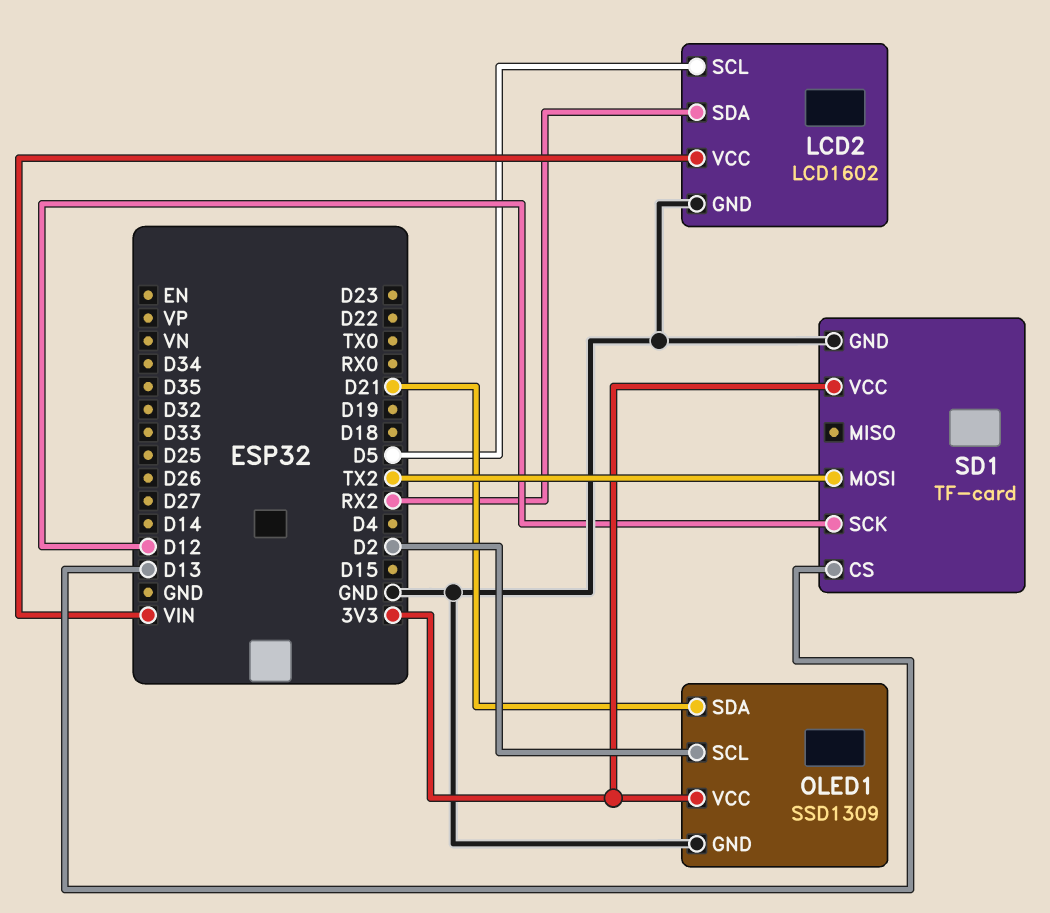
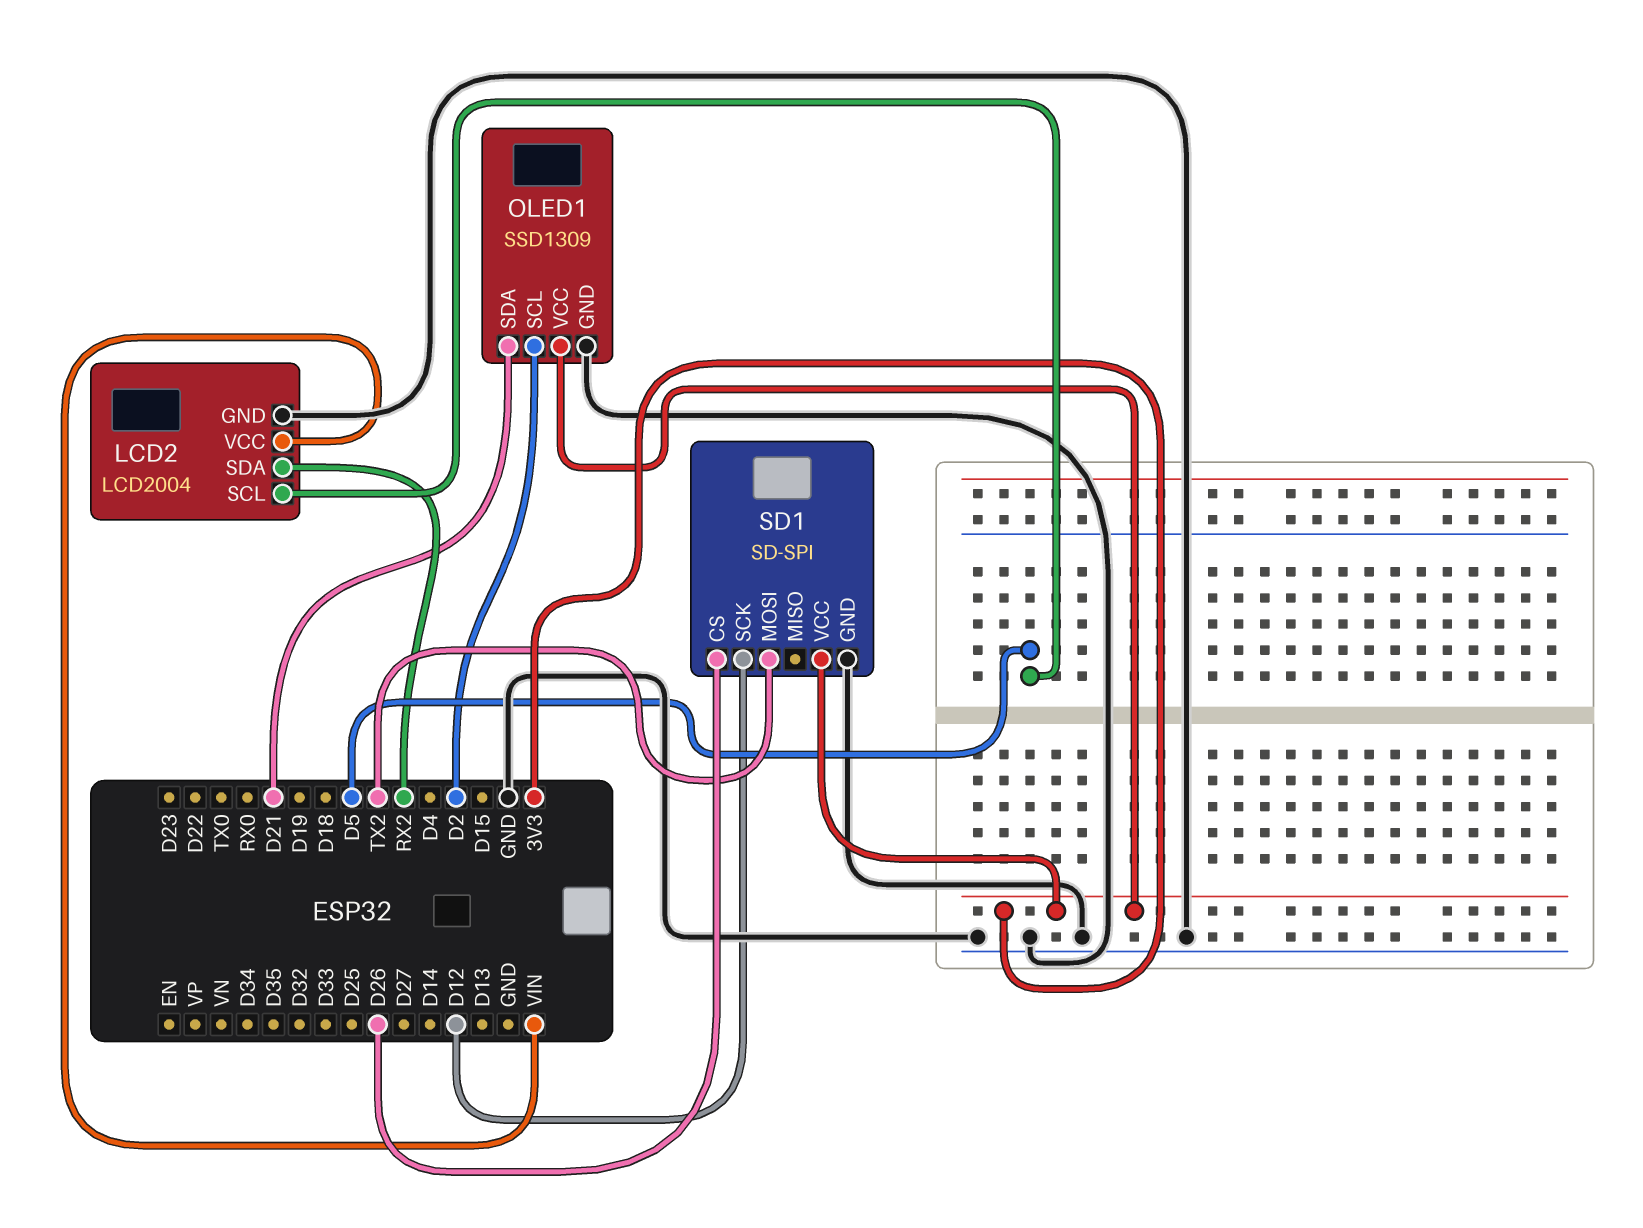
LCD2: LCD1602 -> LCD2004
SD1: TF-card -> SD-SPI
SD1 pin CS: D13 -> D26

